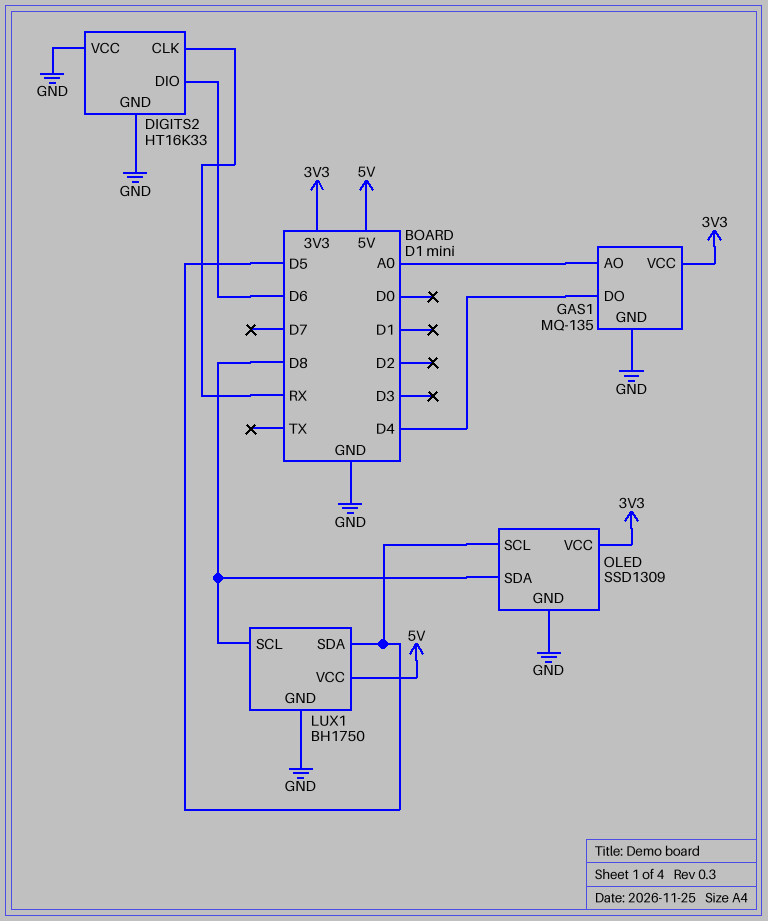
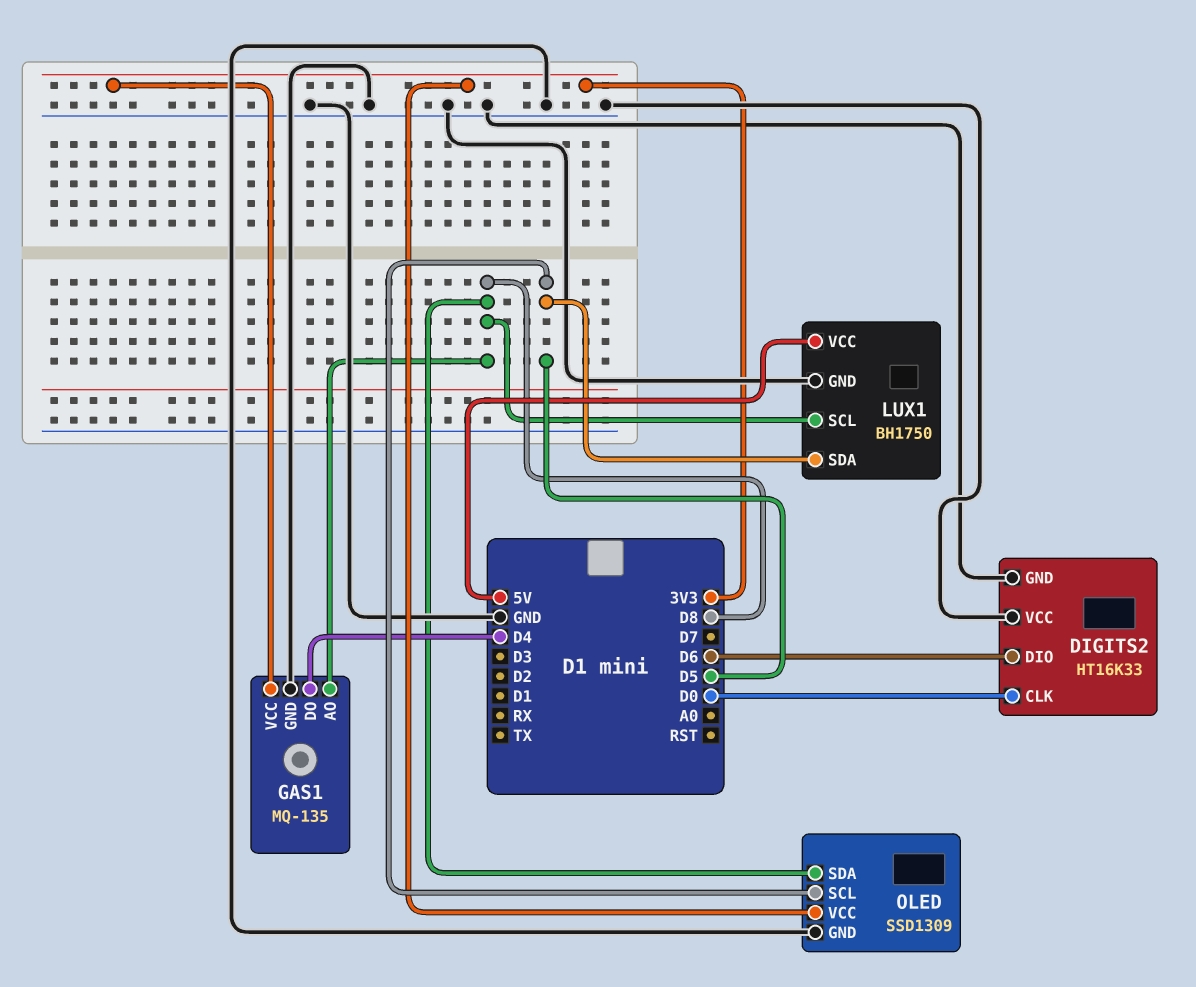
DIGITS2 pin CLK: RX -> D0
GAS1 pin AO: A0 -> D8

